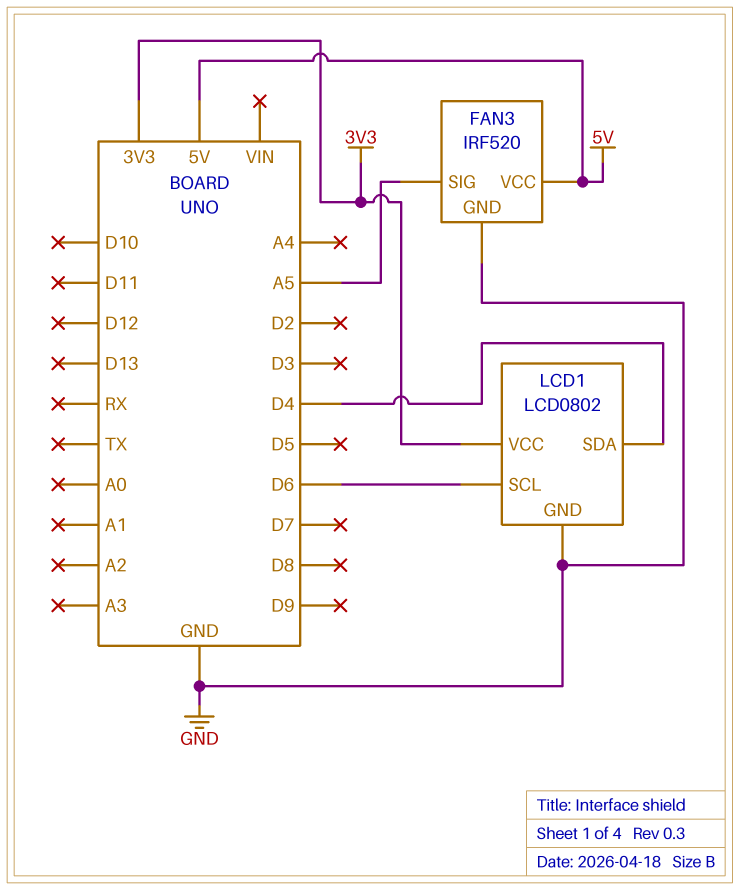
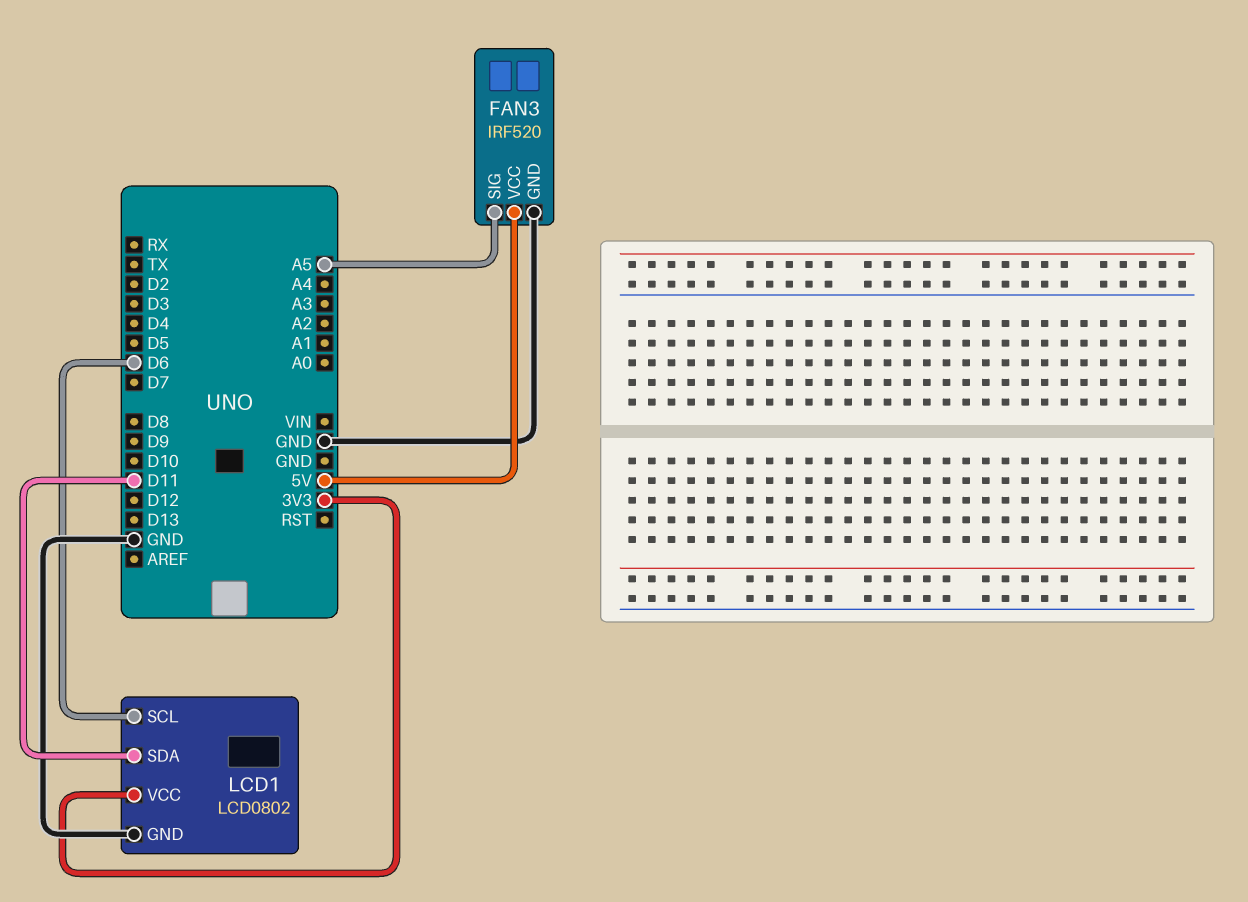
LCD1 pin SDA: D4 -> D11

